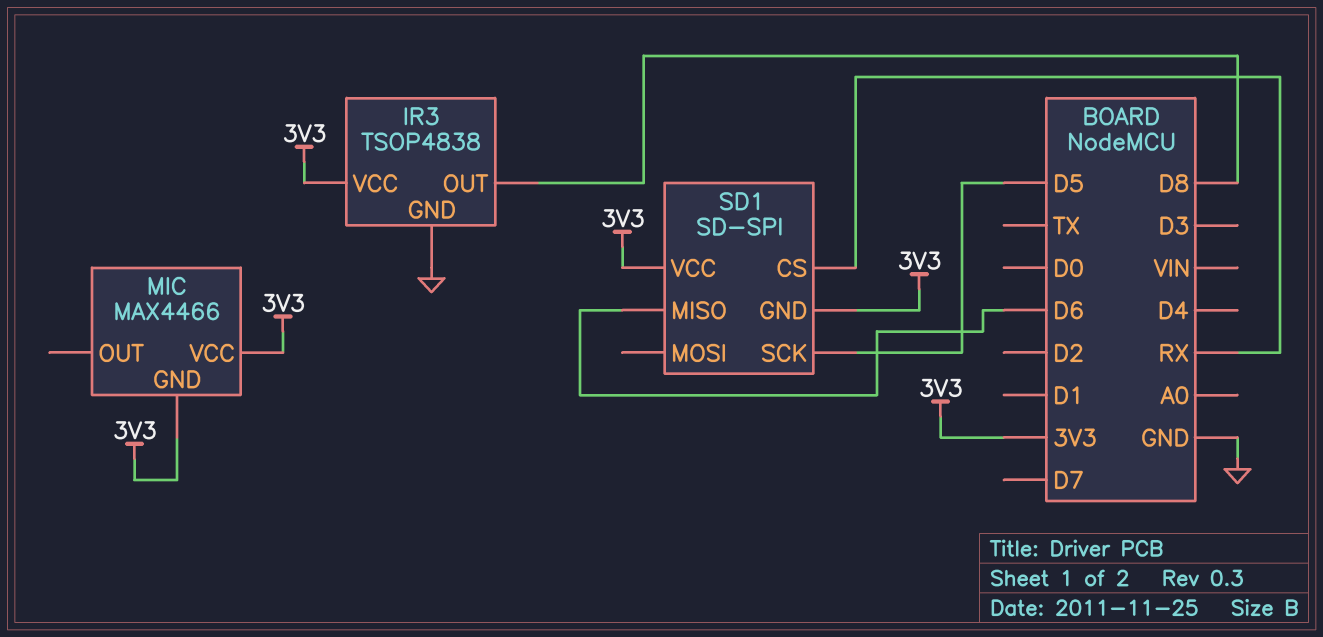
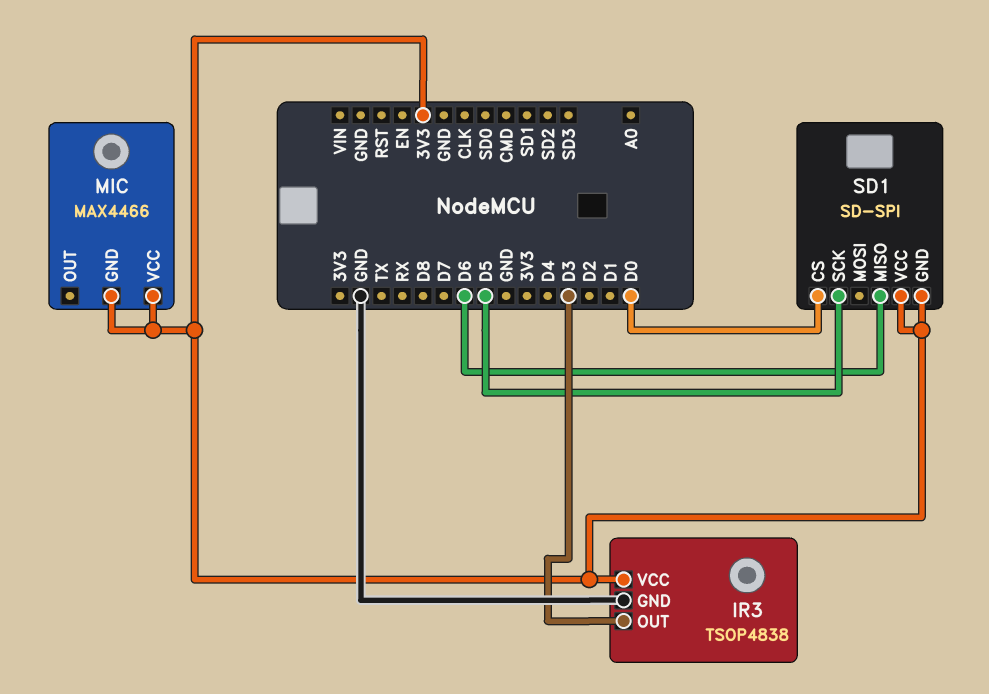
IR3 pin OUT: D8 -> D3
SD1 pin CS: RX -> D0

